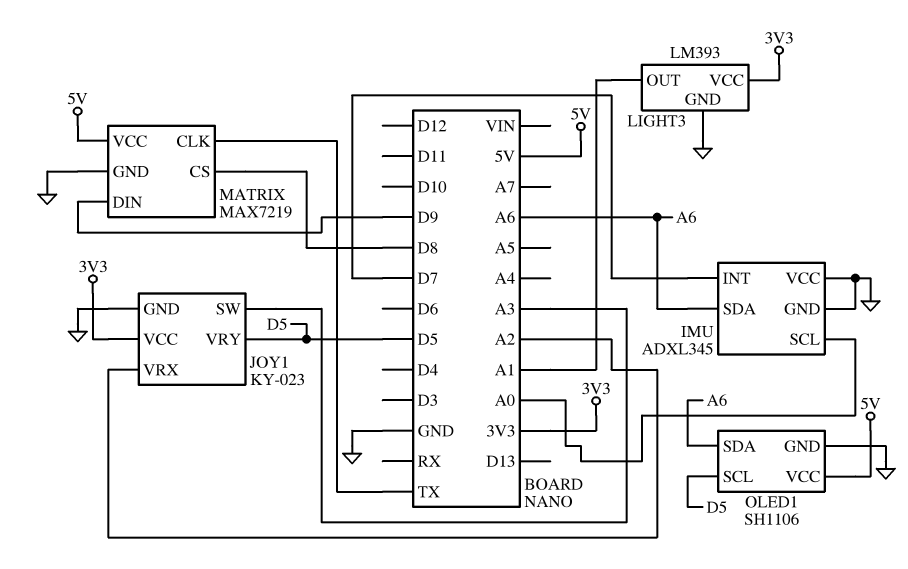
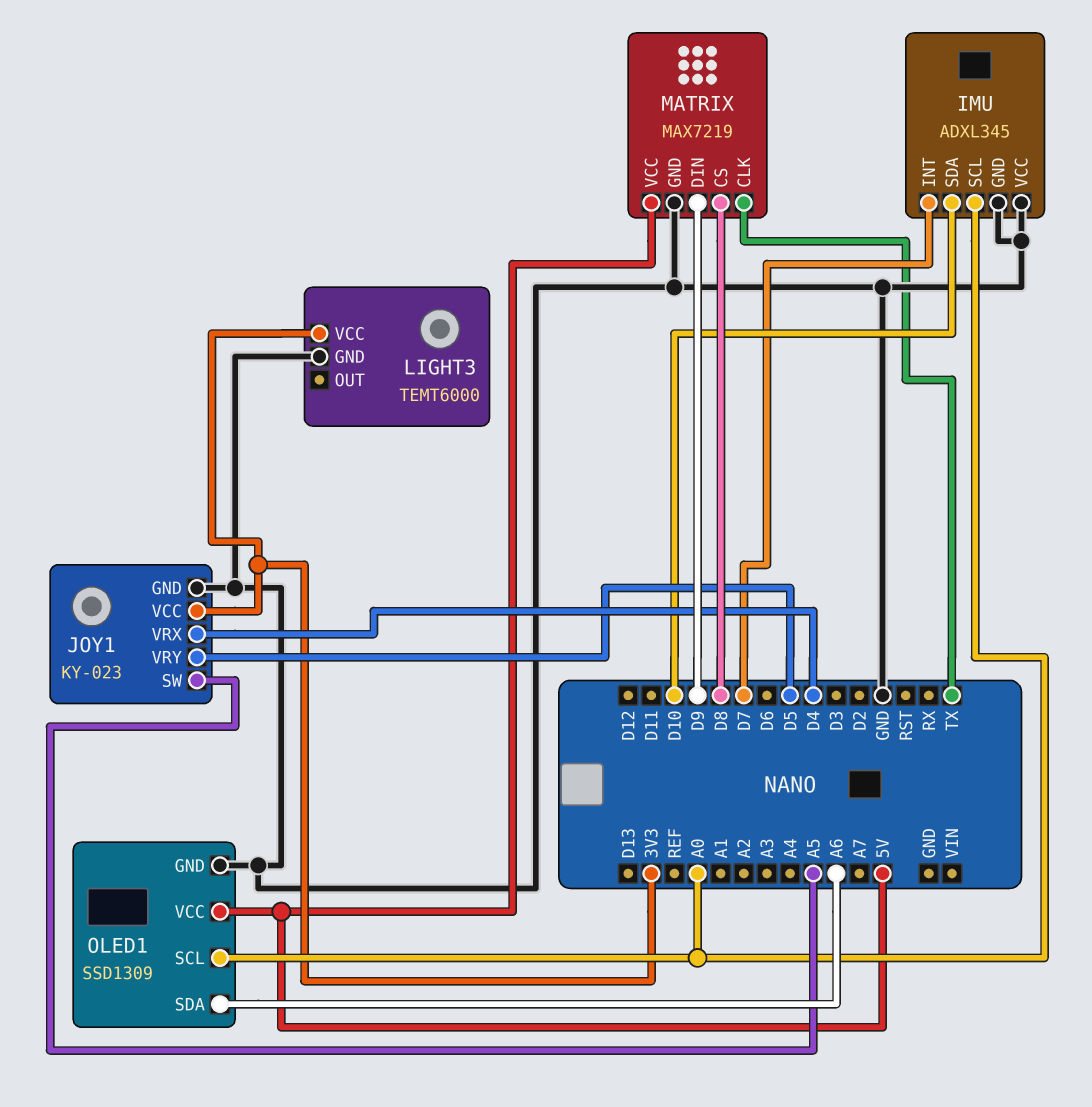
IMU pin SDA: A6 -> D10
JOY1 pin SW: A3 -> A5
JOY1 pin VRX: A2 -> D4
LIGHT3: LM393 -> TEMT6000
LIGHT3 pin OUT: A1 -> none
OLED1: SH1106 -> SSD1309
OLED1 pin SCL: D5 -> A0

